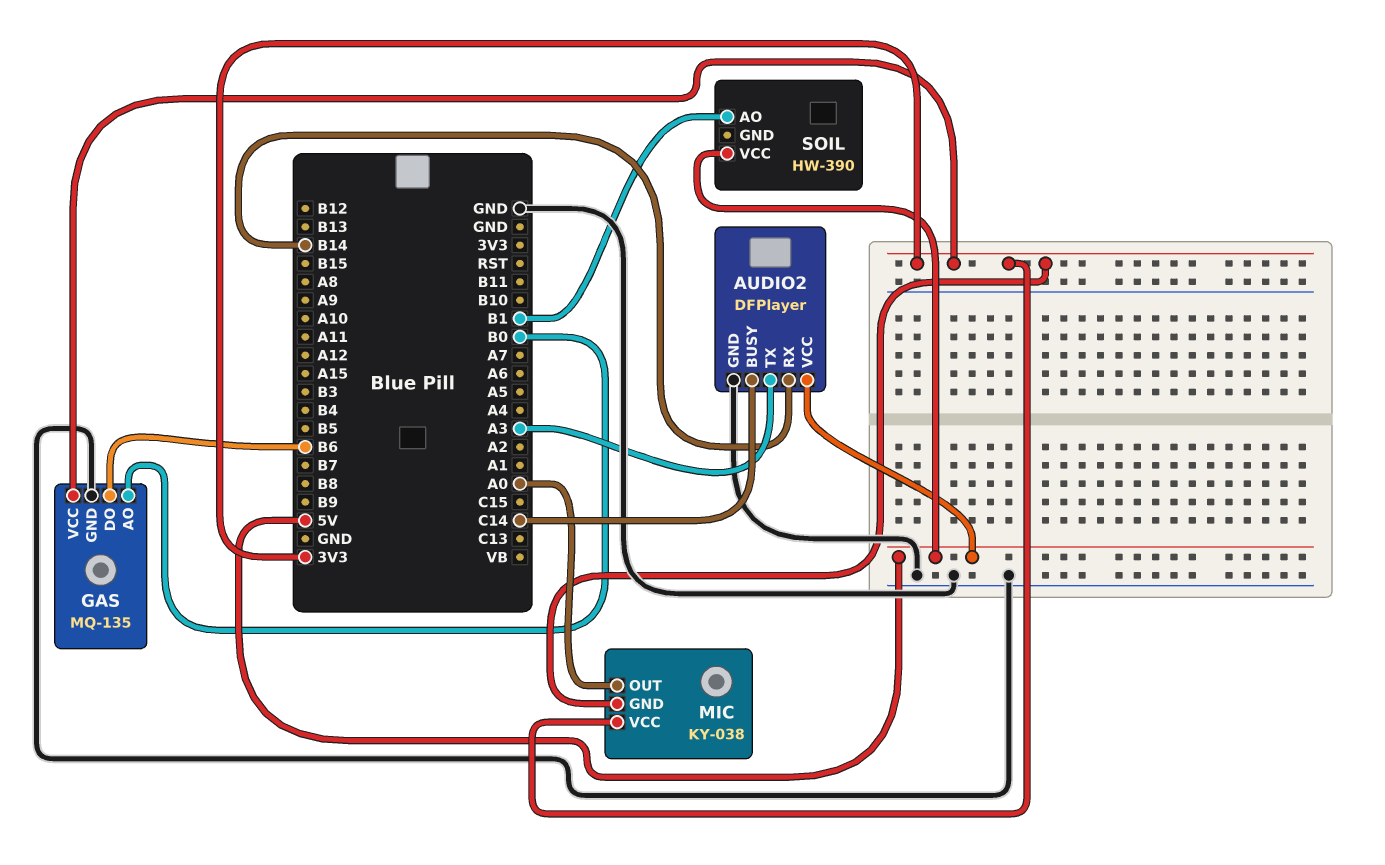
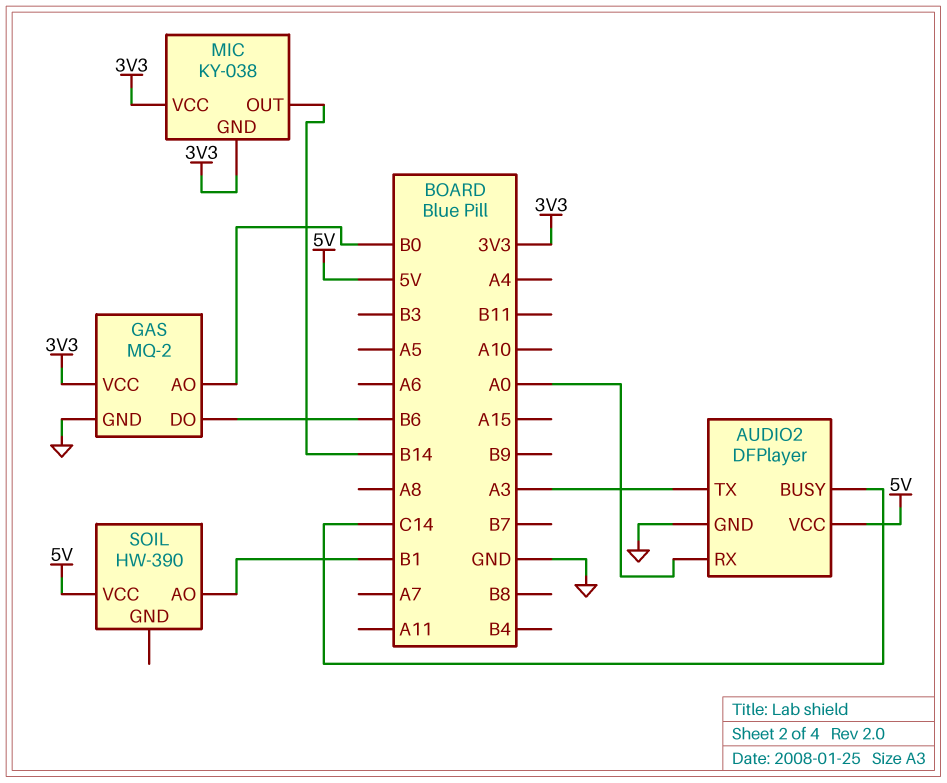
AUDIO2 pin RX: B14 -> A0
GAS: MQ-135 -> MQ-2
MIC pin OUT: A0 -> B14

